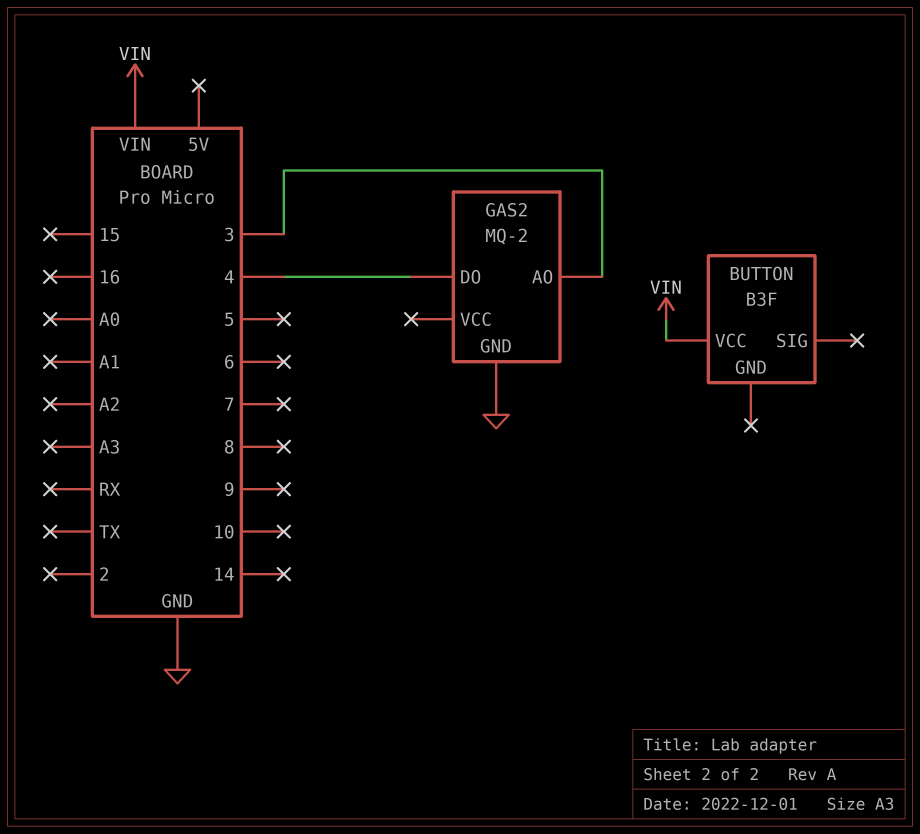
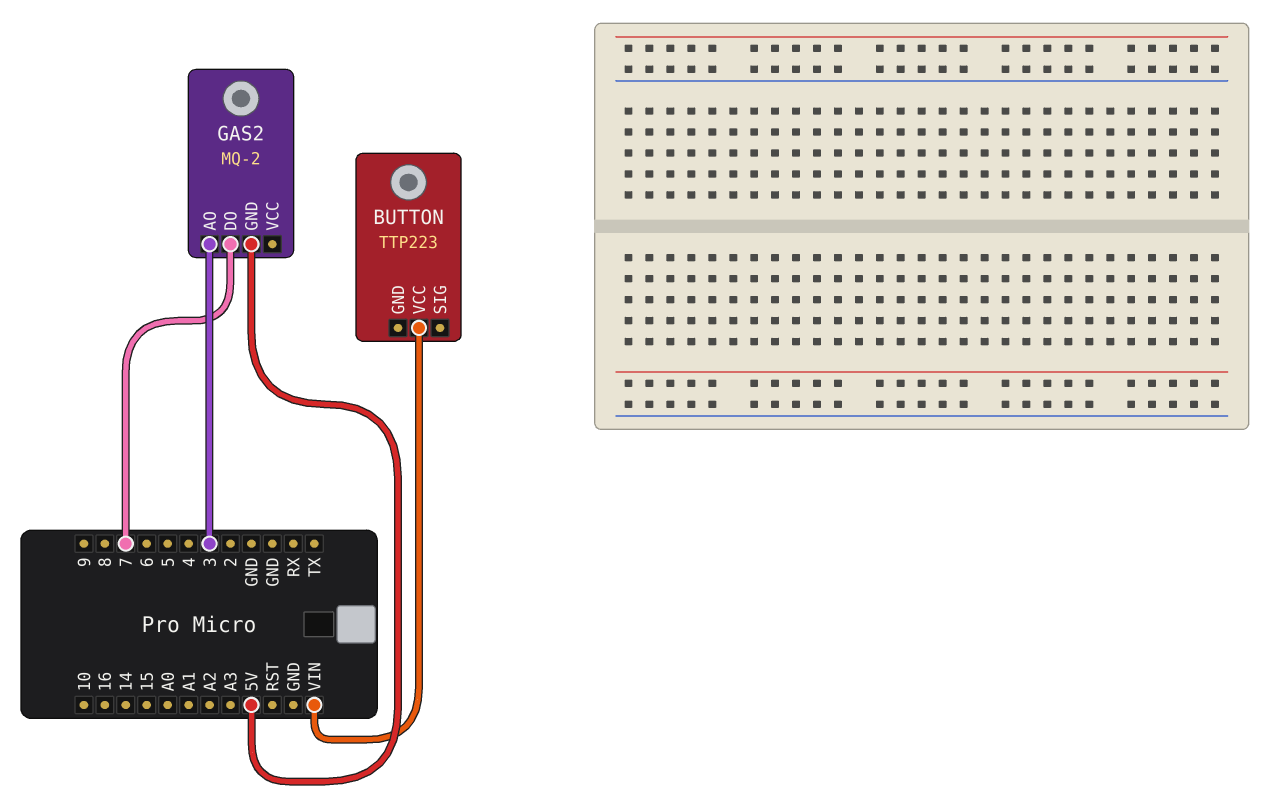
BUTTON: B3F -> TTP223
GAS2 pin DO: 4 -> 7
GAS2 pin GND: GND -> 5V

